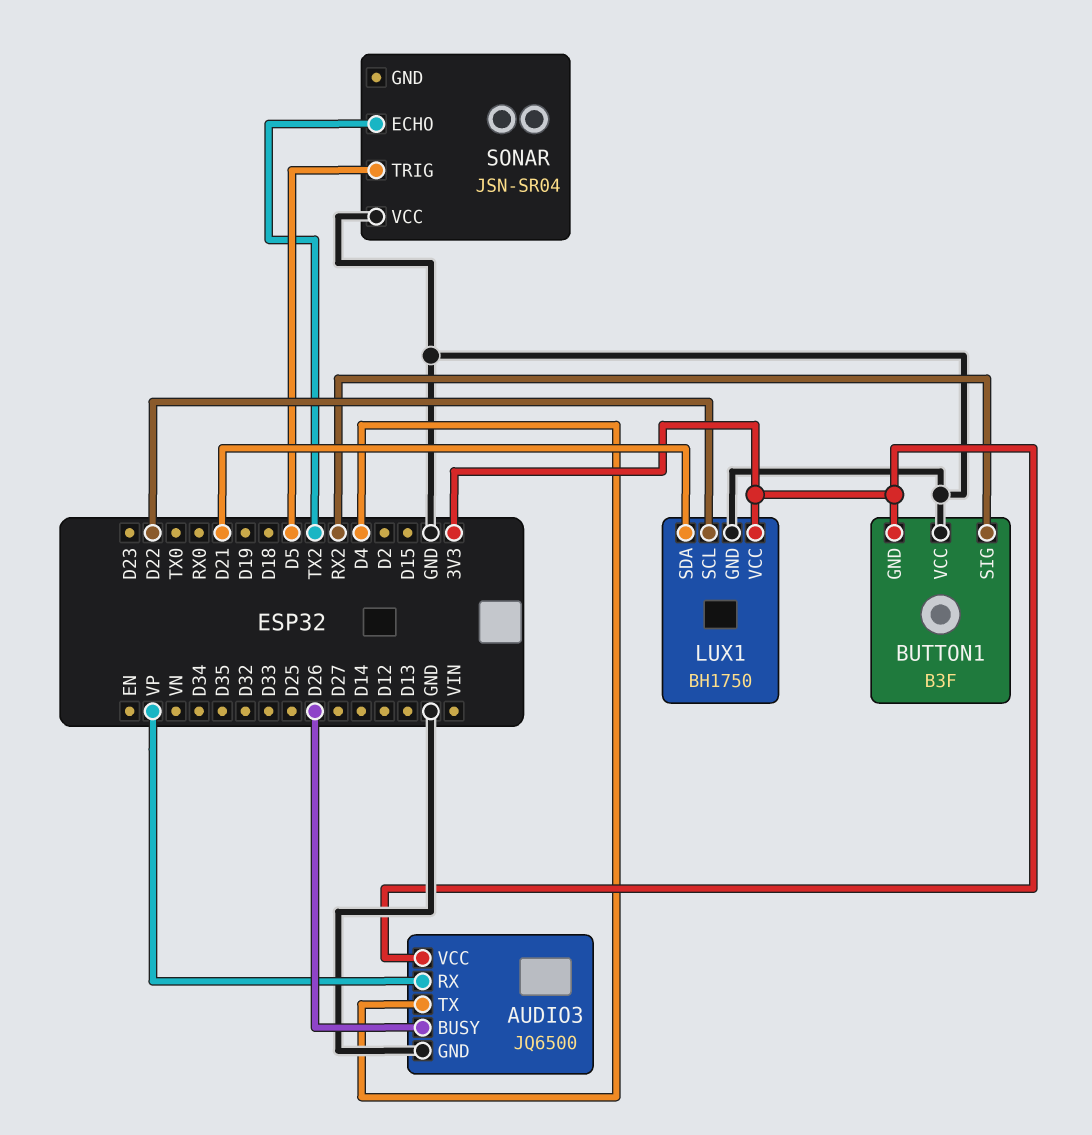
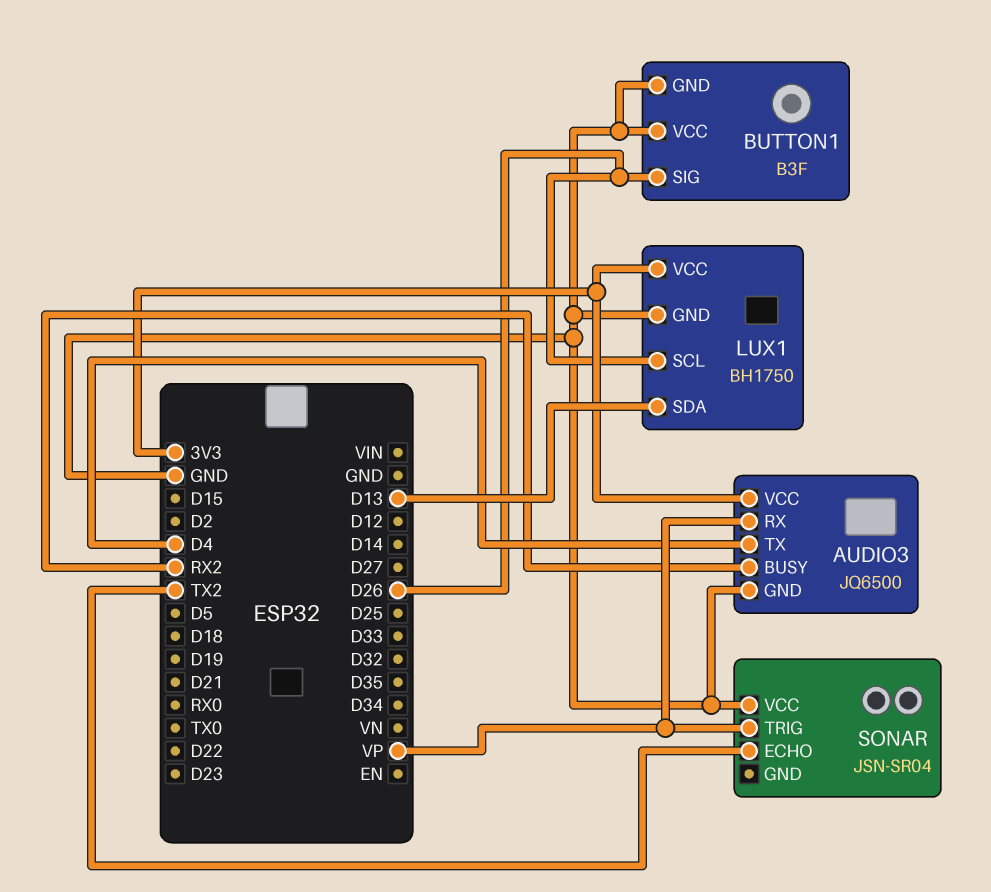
AUDIO3 pin BUSY: D26 -> RX2
BUTTON1 pin GND: 3V3 -> GND
BUTTON1 pin SIG: RX2 -> D26
LUX1 pin SCL: D22 -> D26
LUX1 pin SDA: D21 -> D13
SONAR pin TRIG: D5 -> VP

